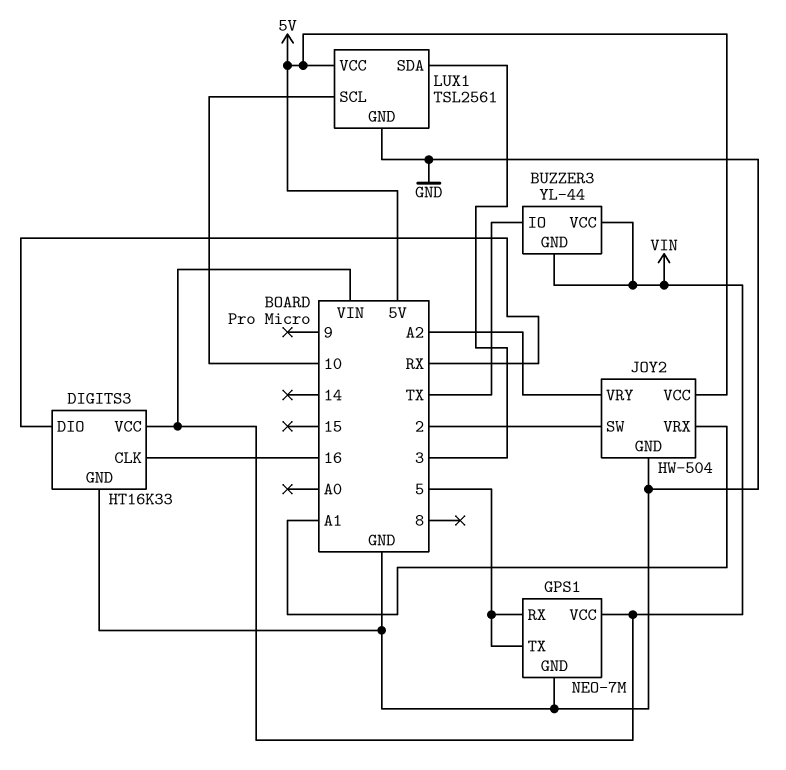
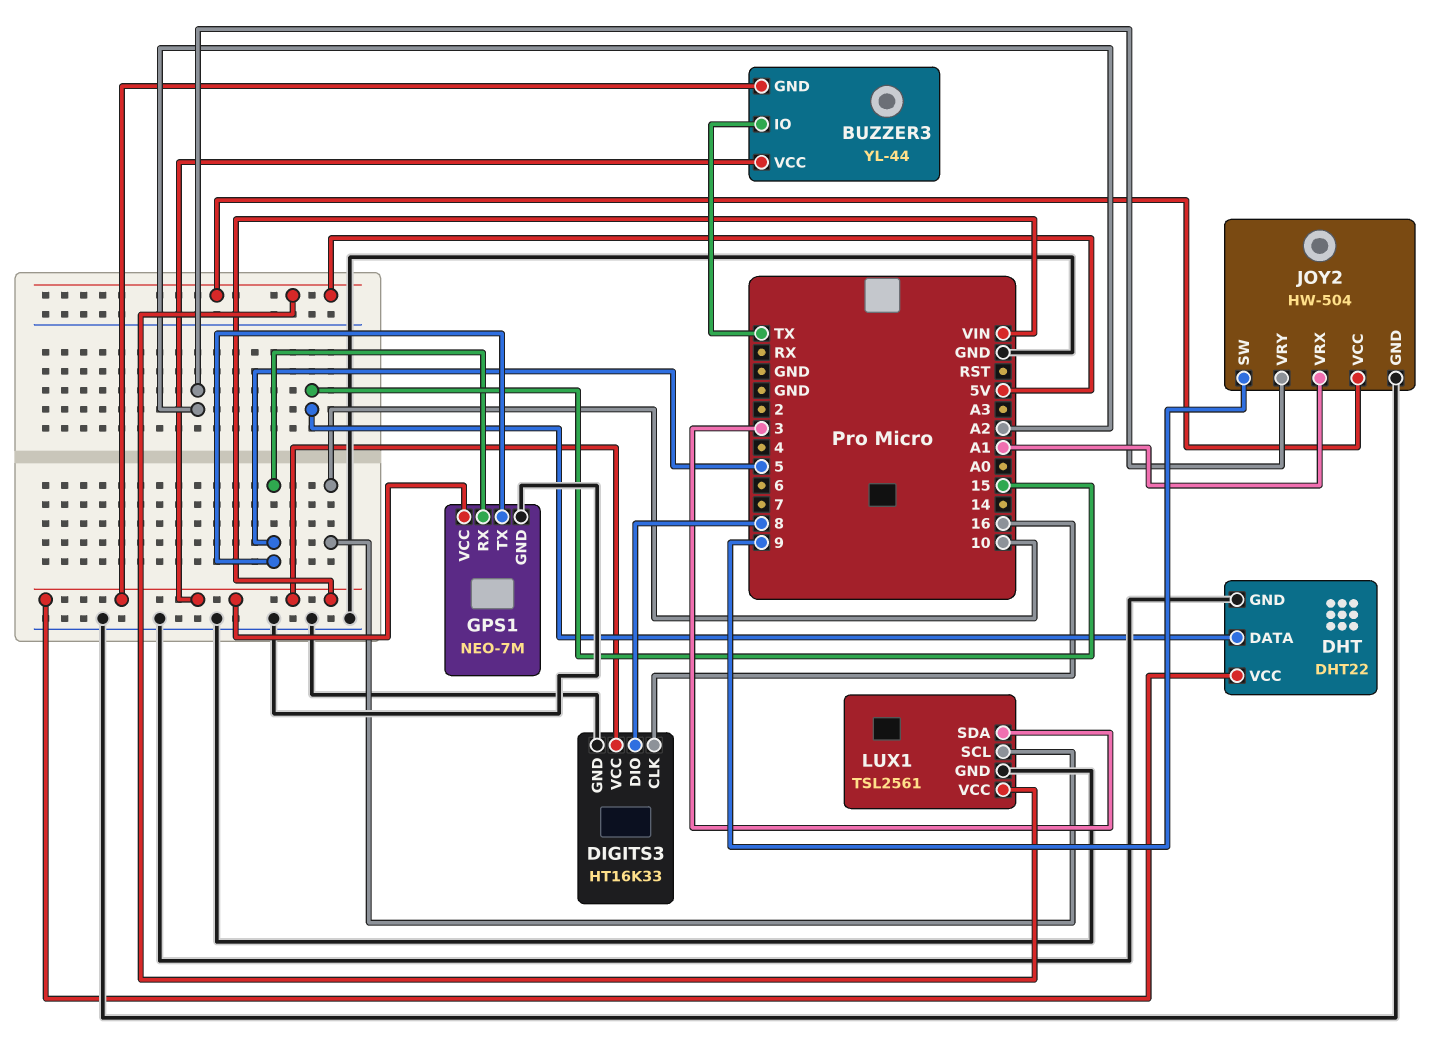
DHT: none -> DHT22
DHT pin DATA: none -> 15
DHT pin GND: none -> GND
DHT pin VCC: none -> VIN
DIGITS3 pin DIO: RX -> 8
JOY2 pin SW: 2 -> 9

